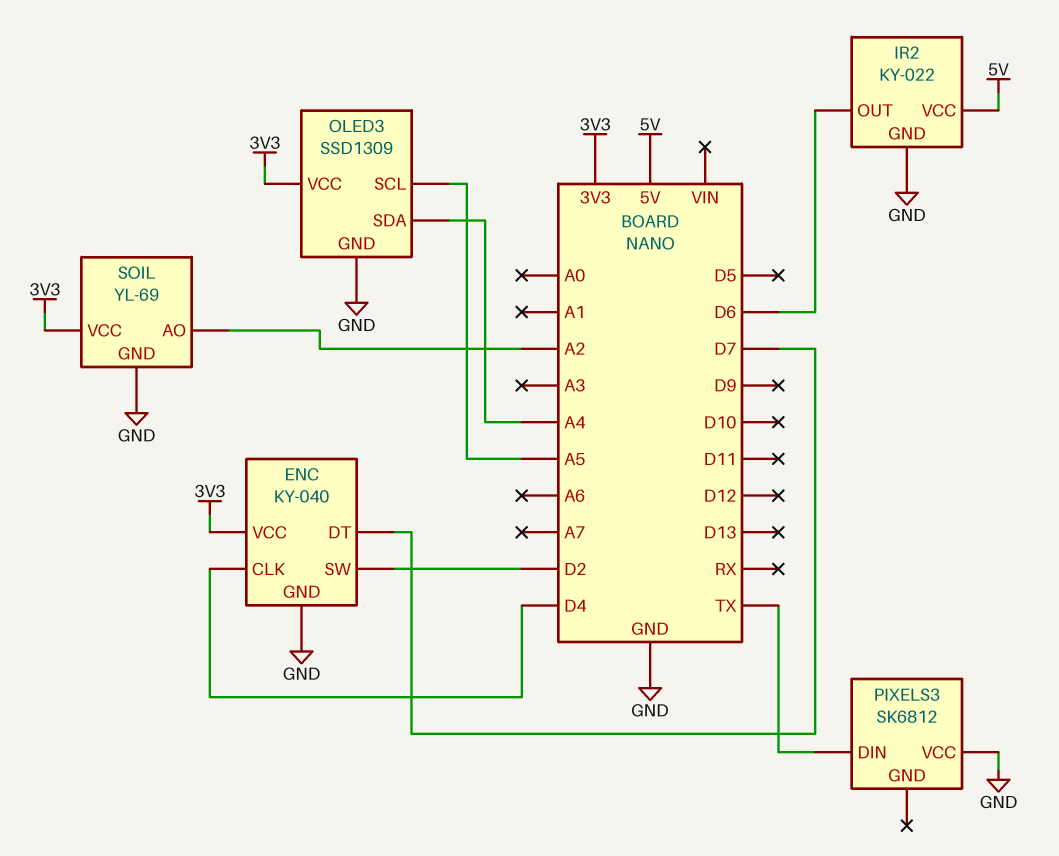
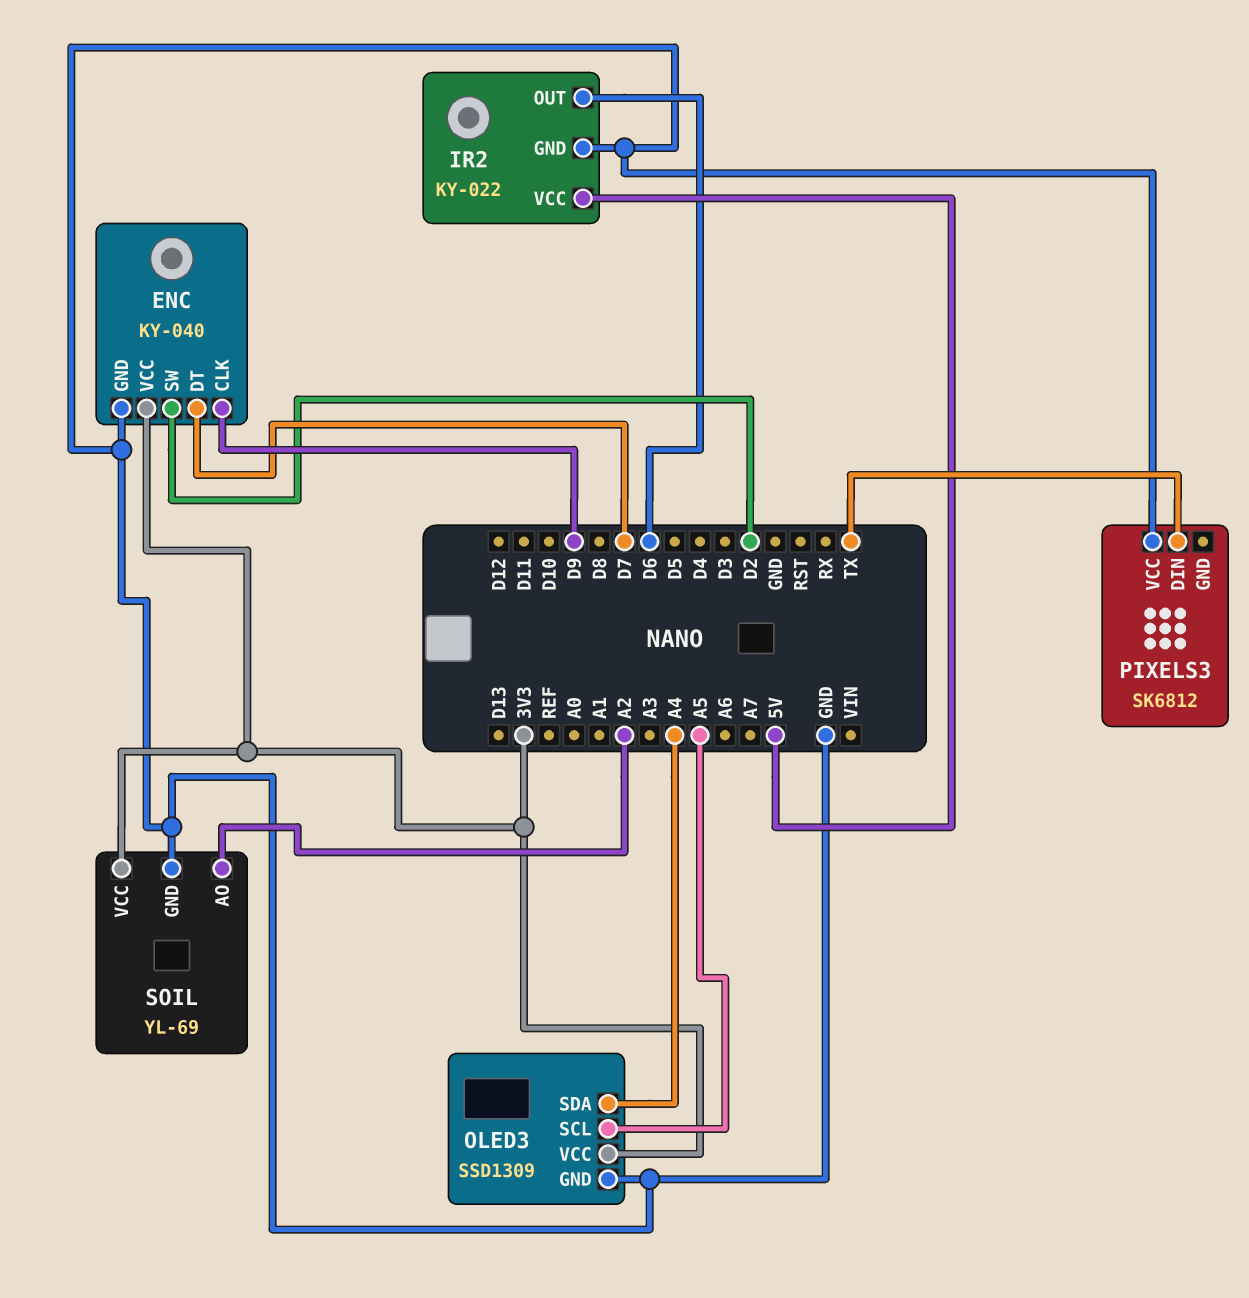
ENC pin CLK: D4 -> D9

